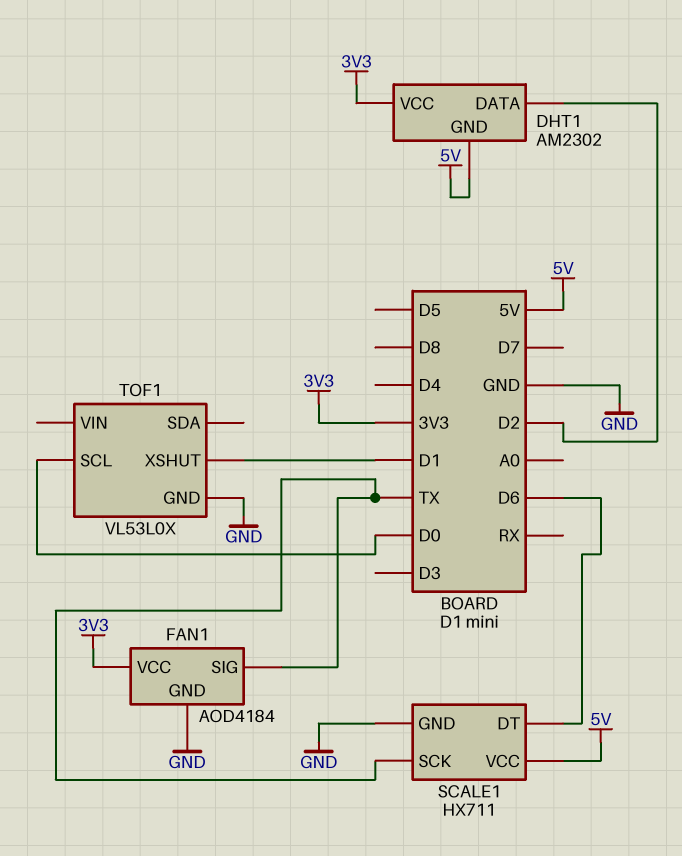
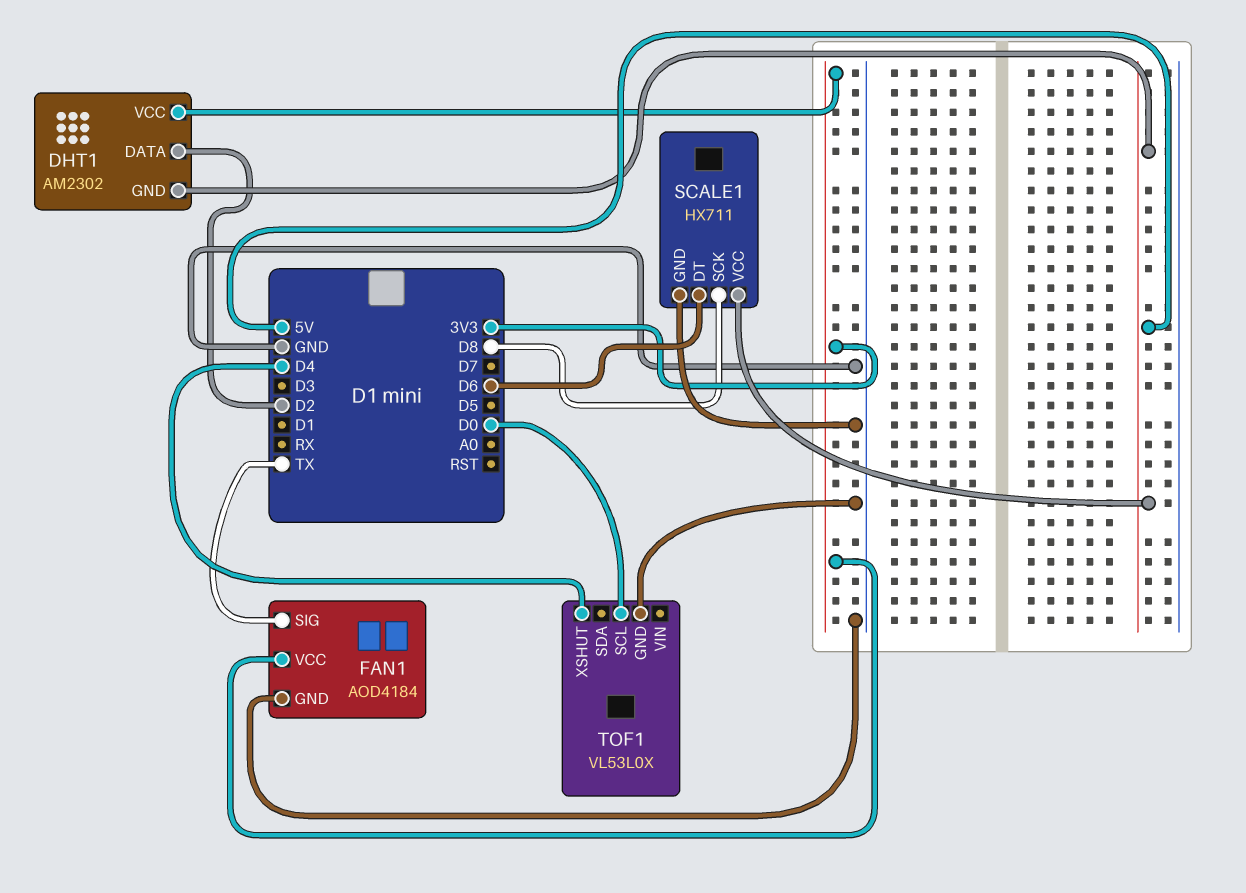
SCALE1 pin SCK: TX -> D8
TOF1 pin XSHUT: D1 -> D4

